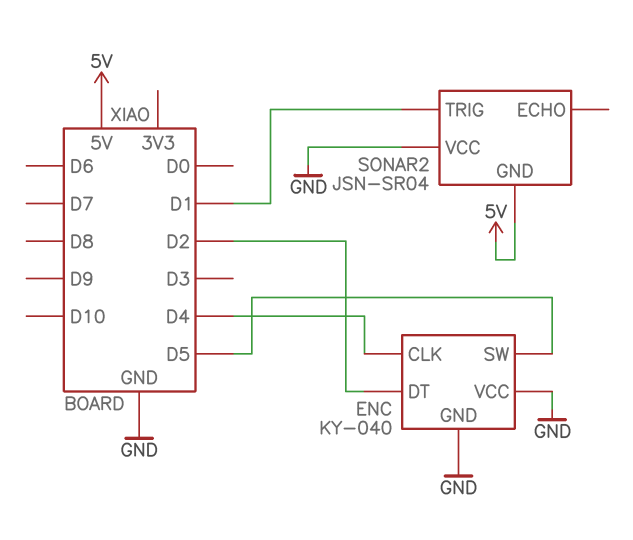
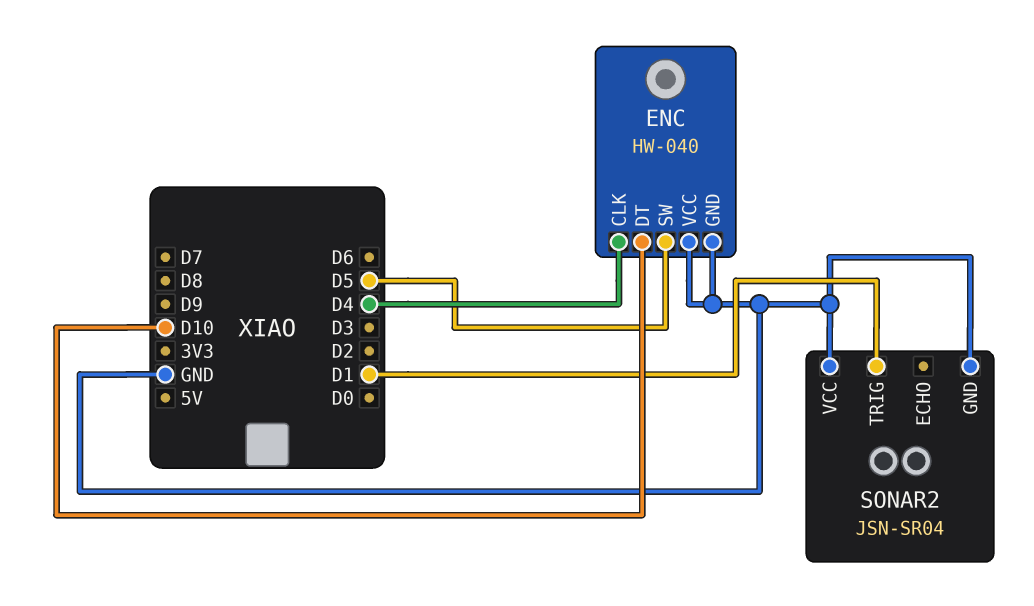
ENC: KY-040 -> HW-040
ENC pin DT: D2 -> D10
SONAR2 pin GND: 5V -> GND

